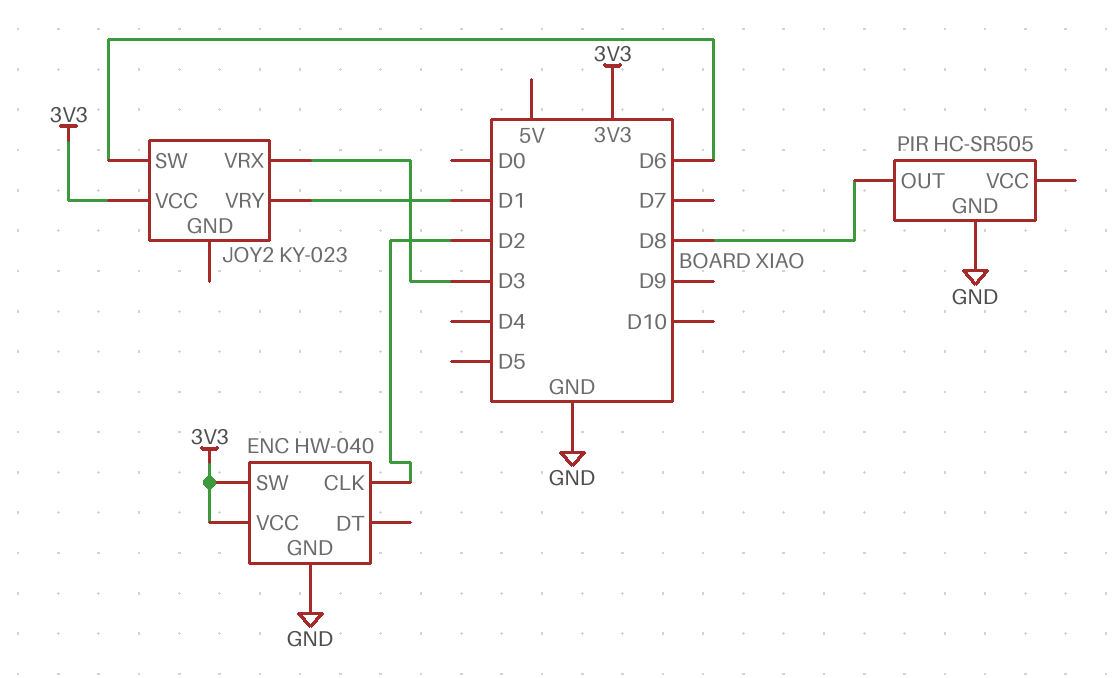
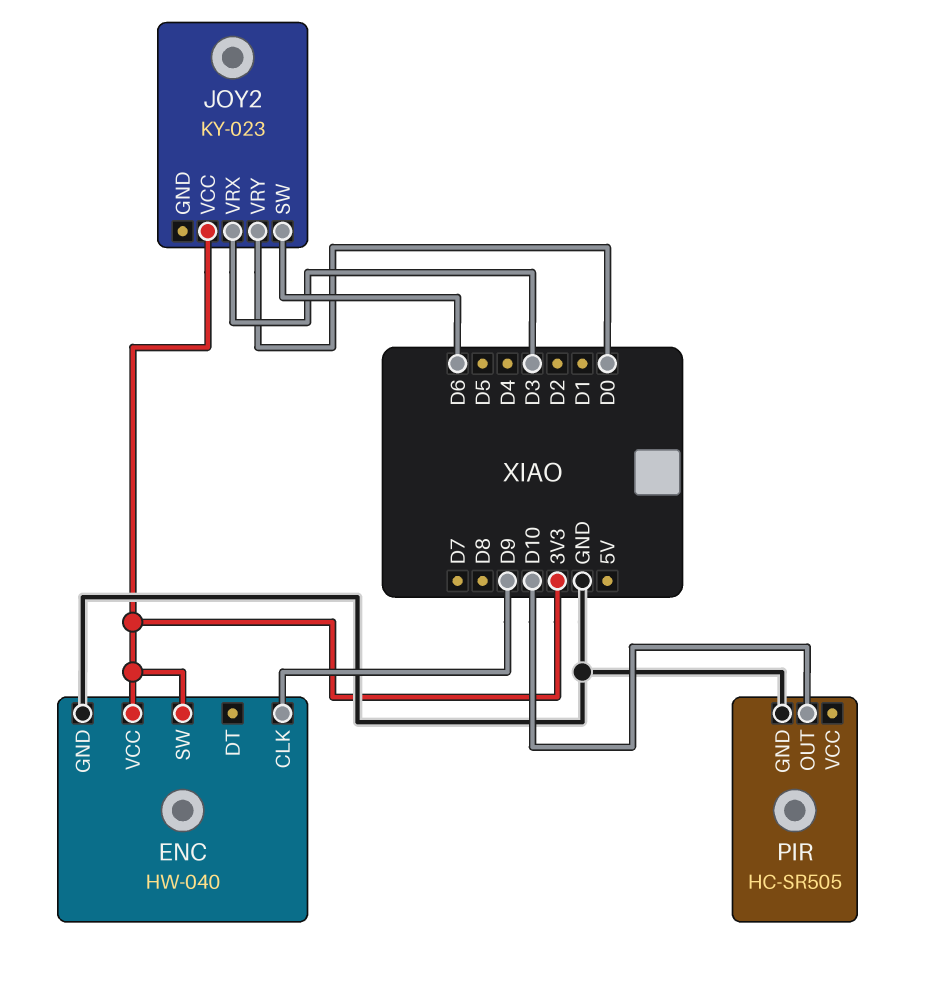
ENC pin CLK: D2 -> D9
JOY2 pin VRY: D1 -> D0
PIR pin OUT: D8 -> D10

